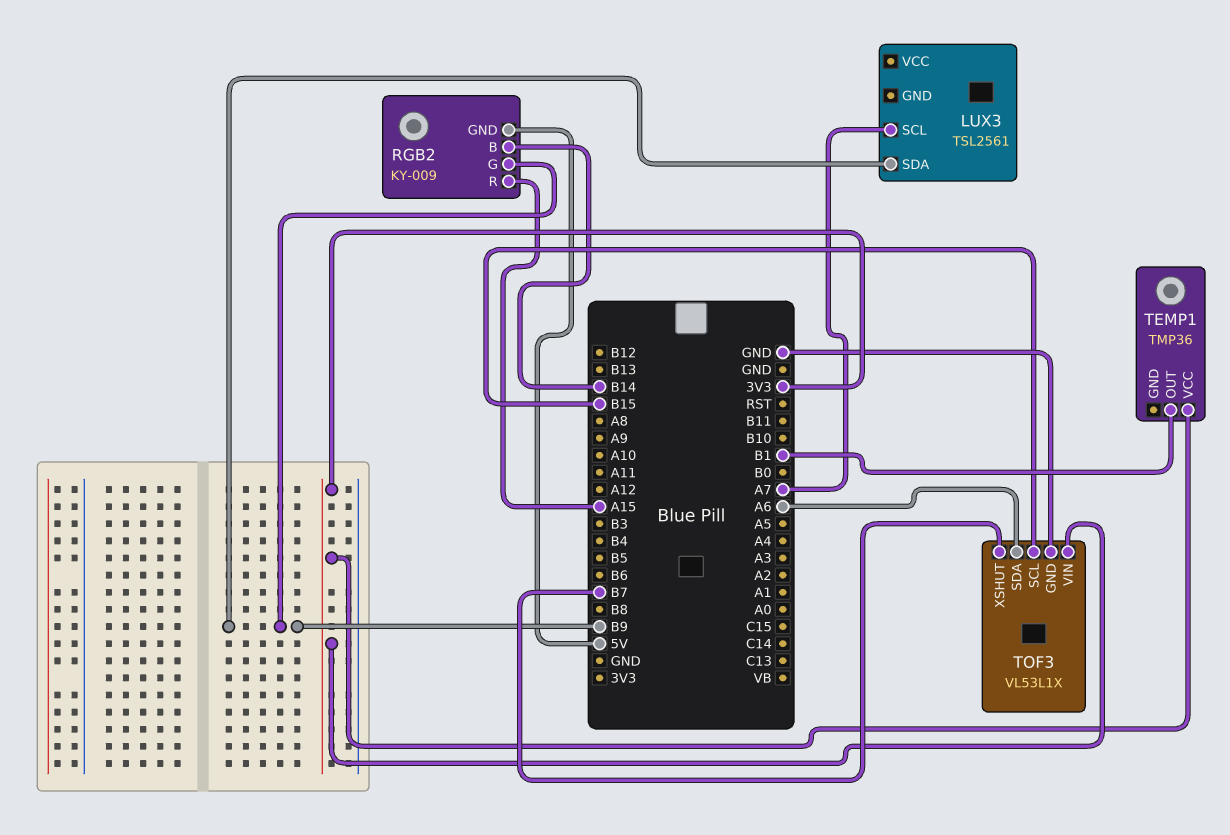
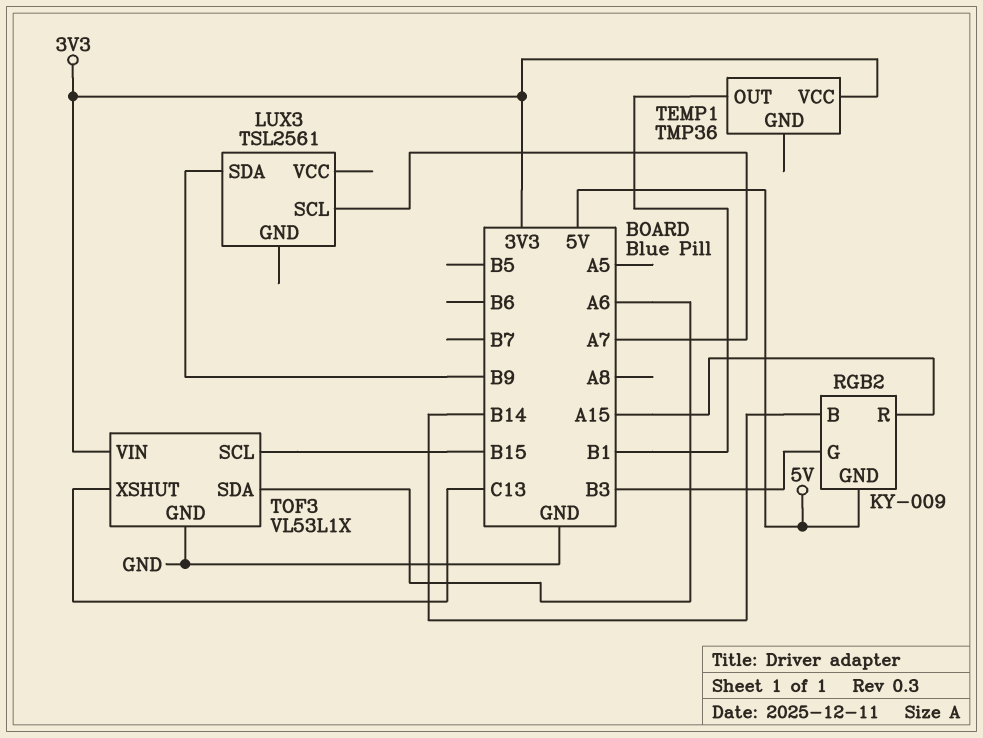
RGB2 pin G: B9 -> B3
TOF3 pin XSHUT: B7 -> C13

